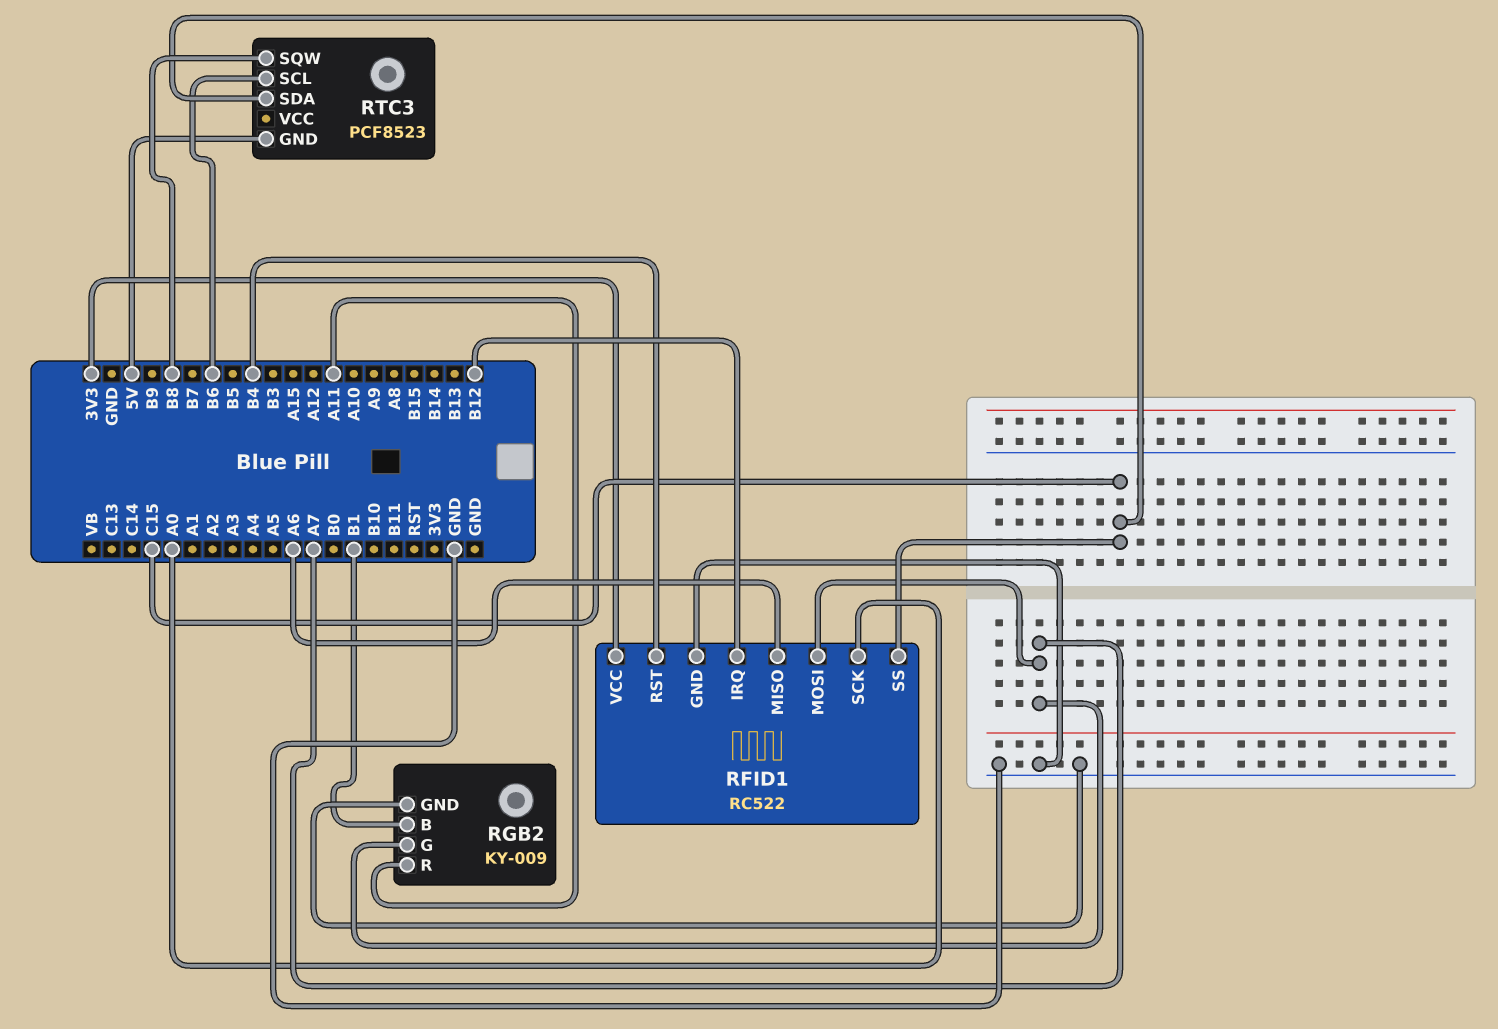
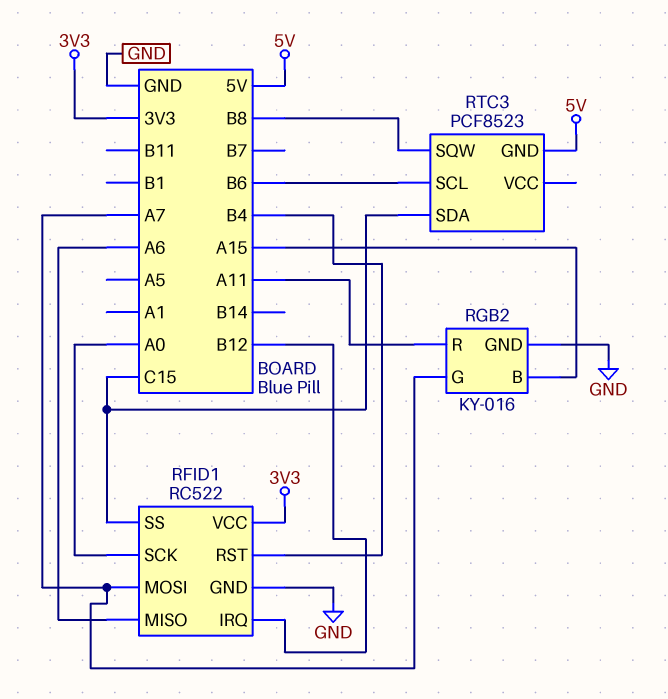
RGB2: KY-009 -> KY-016
RGB2 pin B: B1 -> A15

